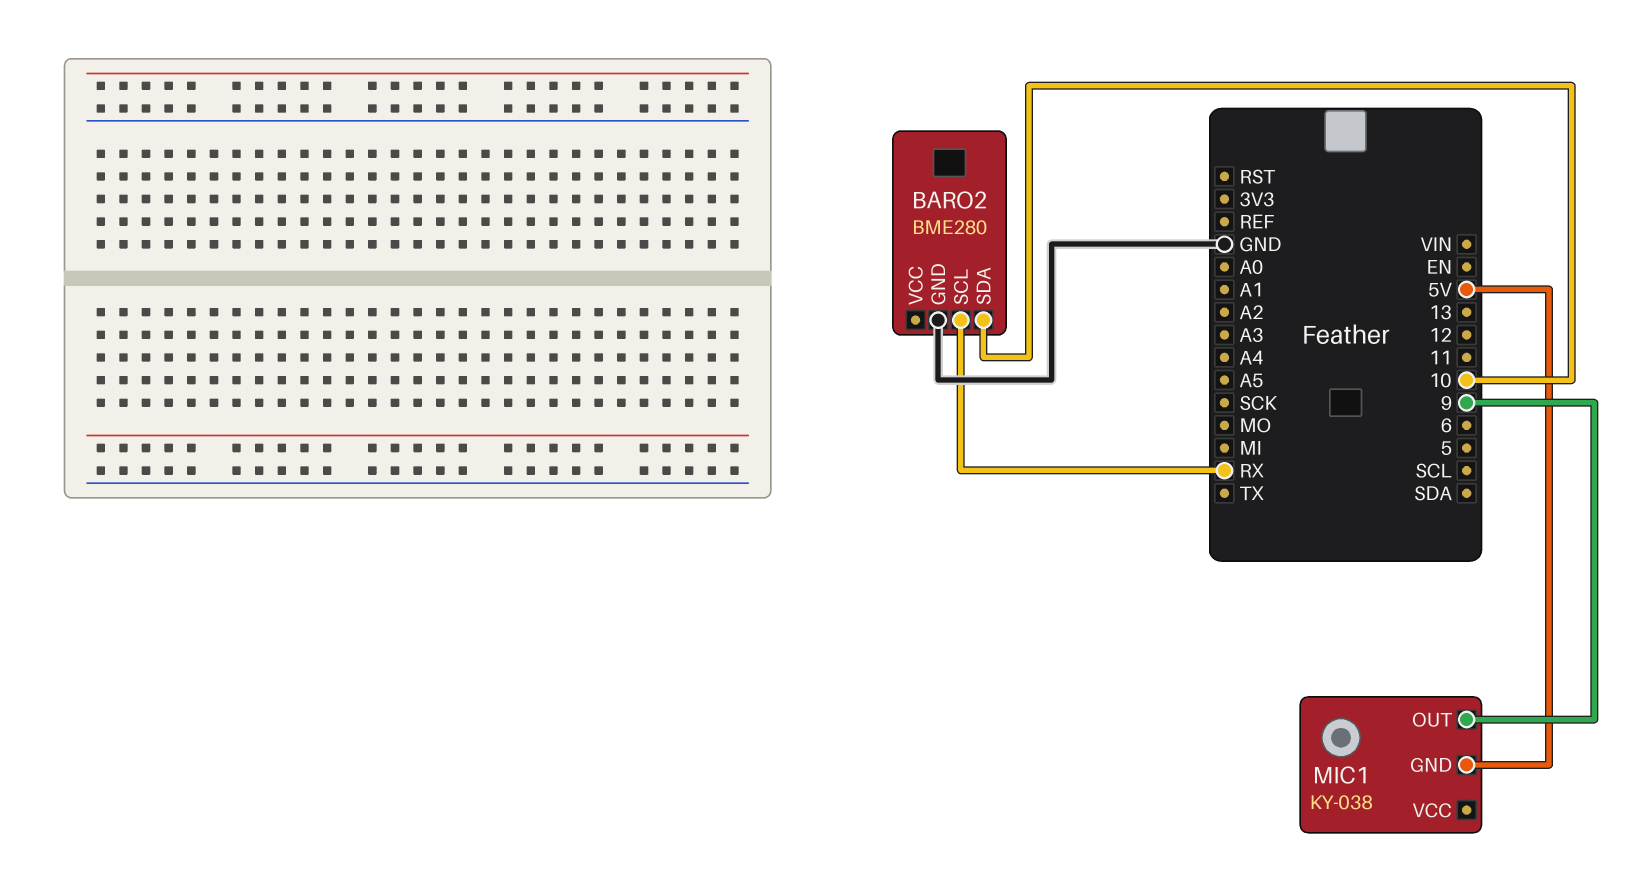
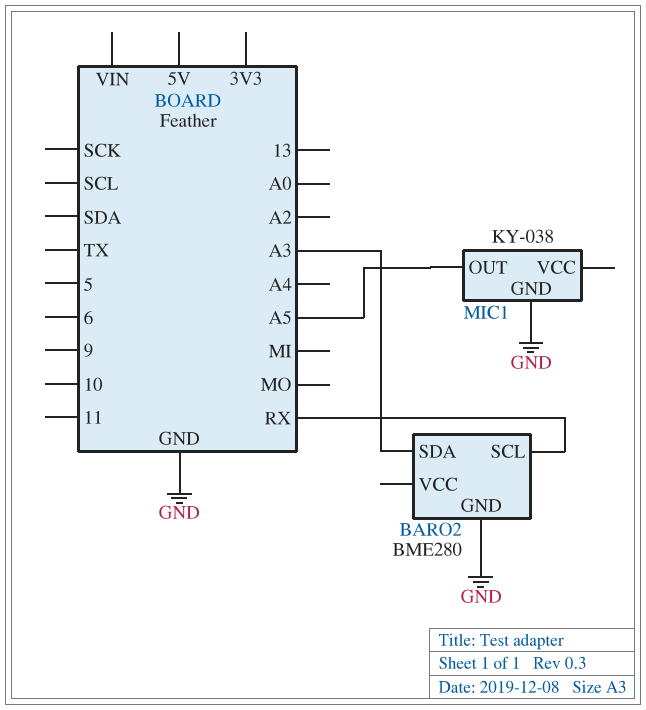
BARO2 pin SDA: 10 -> A3
MIC1 pin GND: 5V -> GND
MIC1 pin OUT: 9 -> A5

